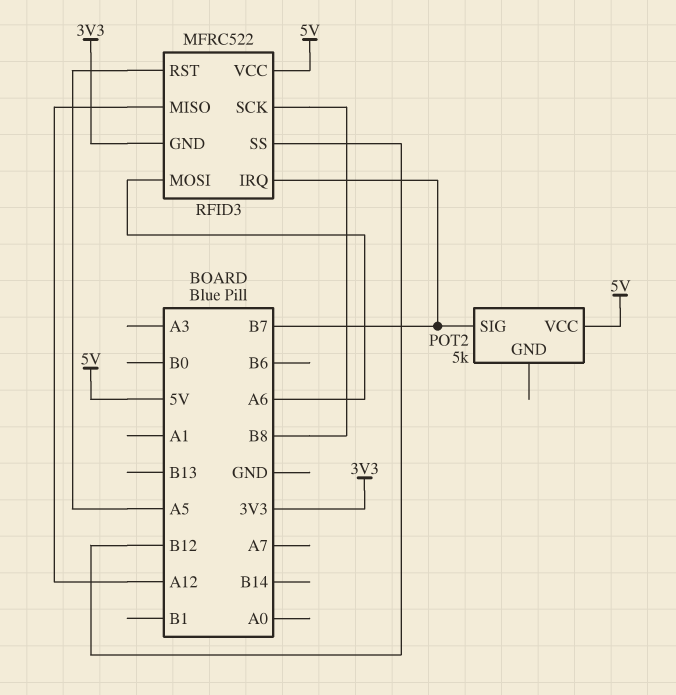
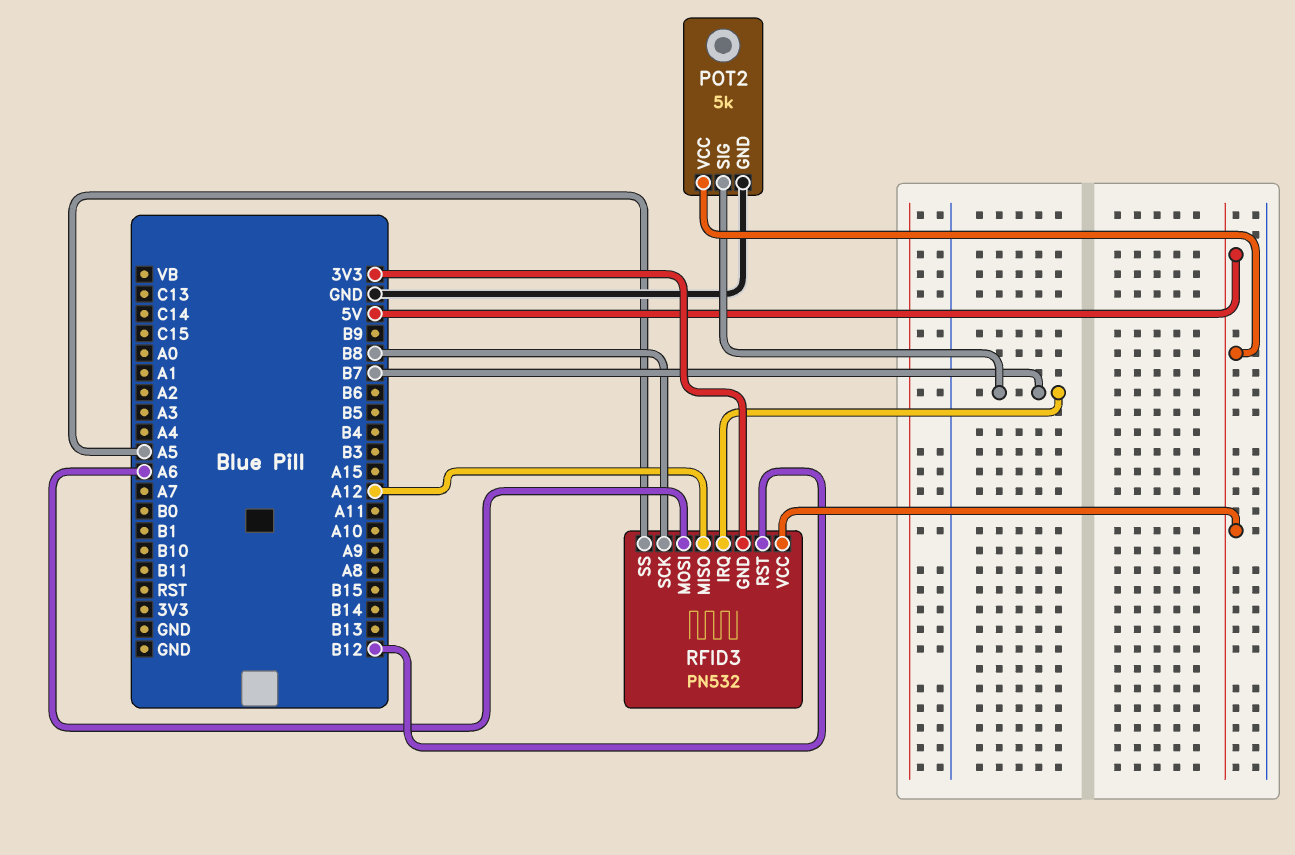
POT2 pin GND: none -> GND
RFID3: MFRC522 -> PN532
RFID3 pin RST: A5 -> B12
RFID3 pin SS: B12 -> A5

